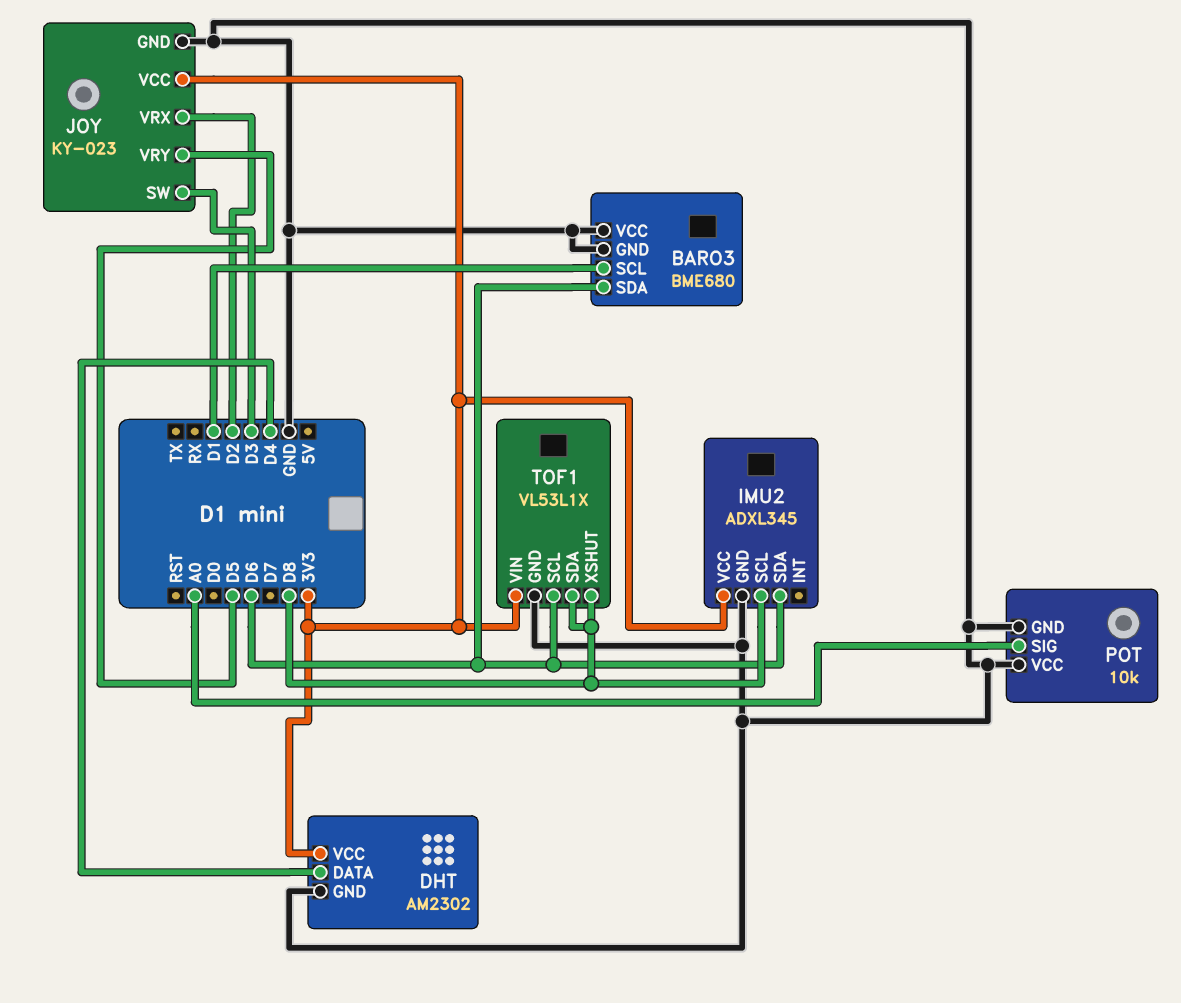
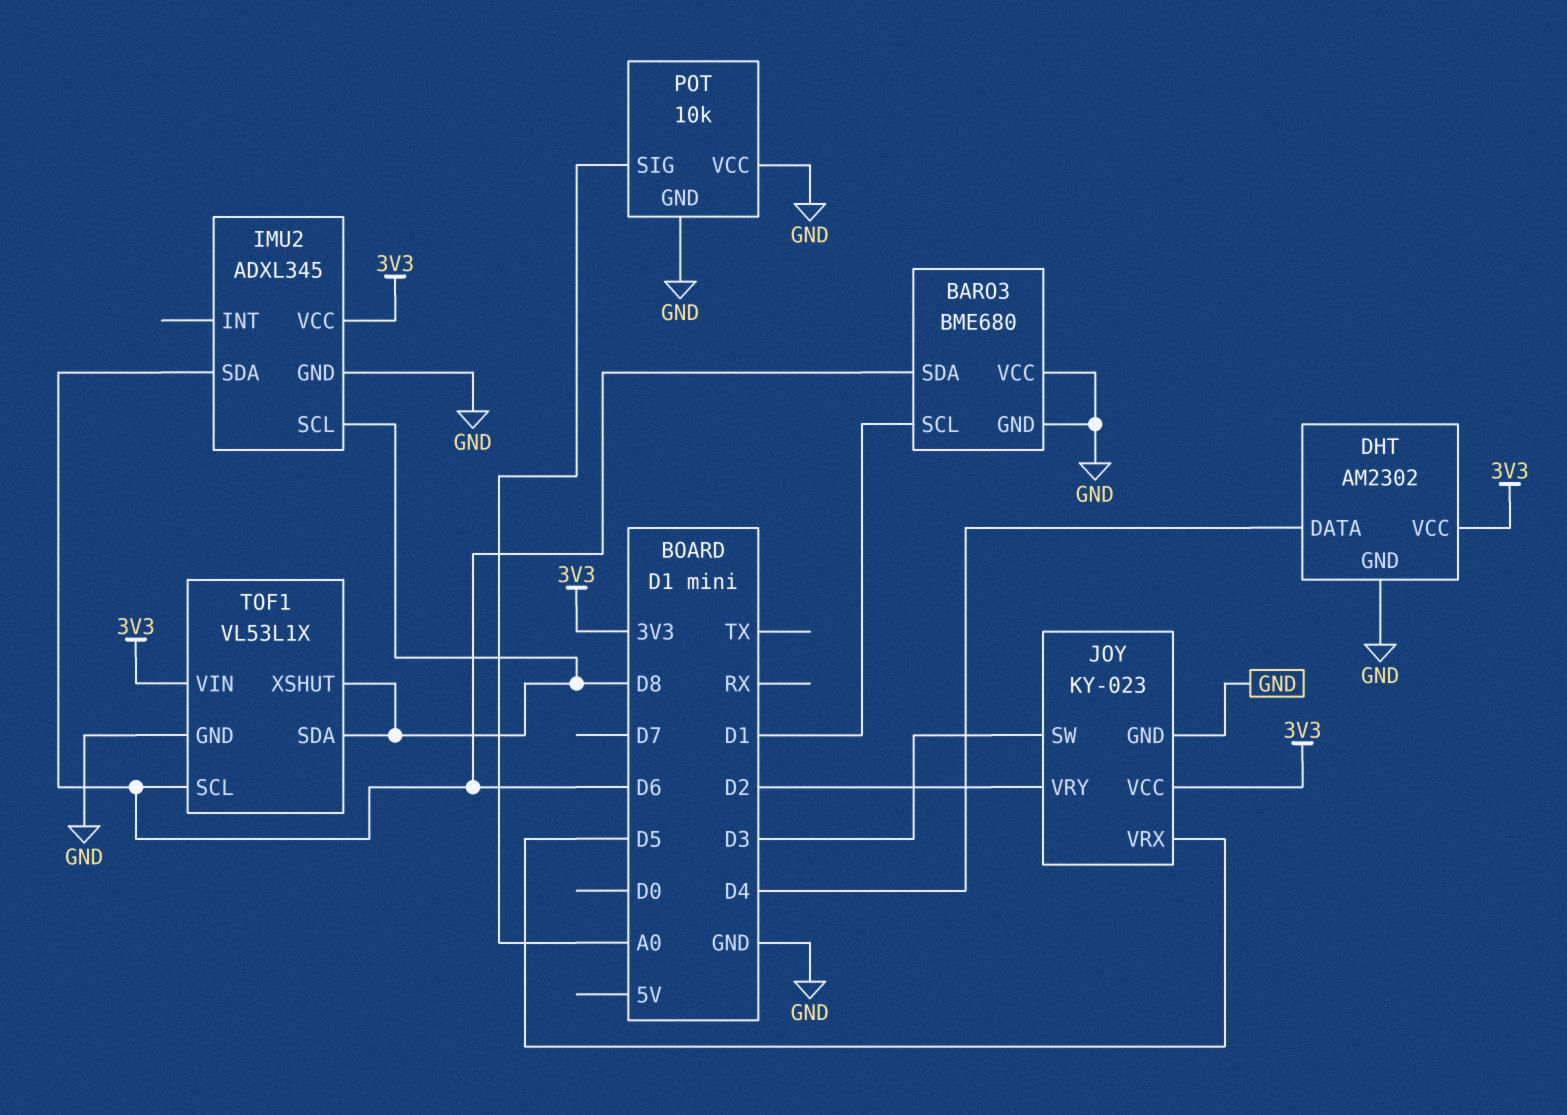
JOY pin VRX: D2 -> D5
JOY pin VRY: D5 -> D2

